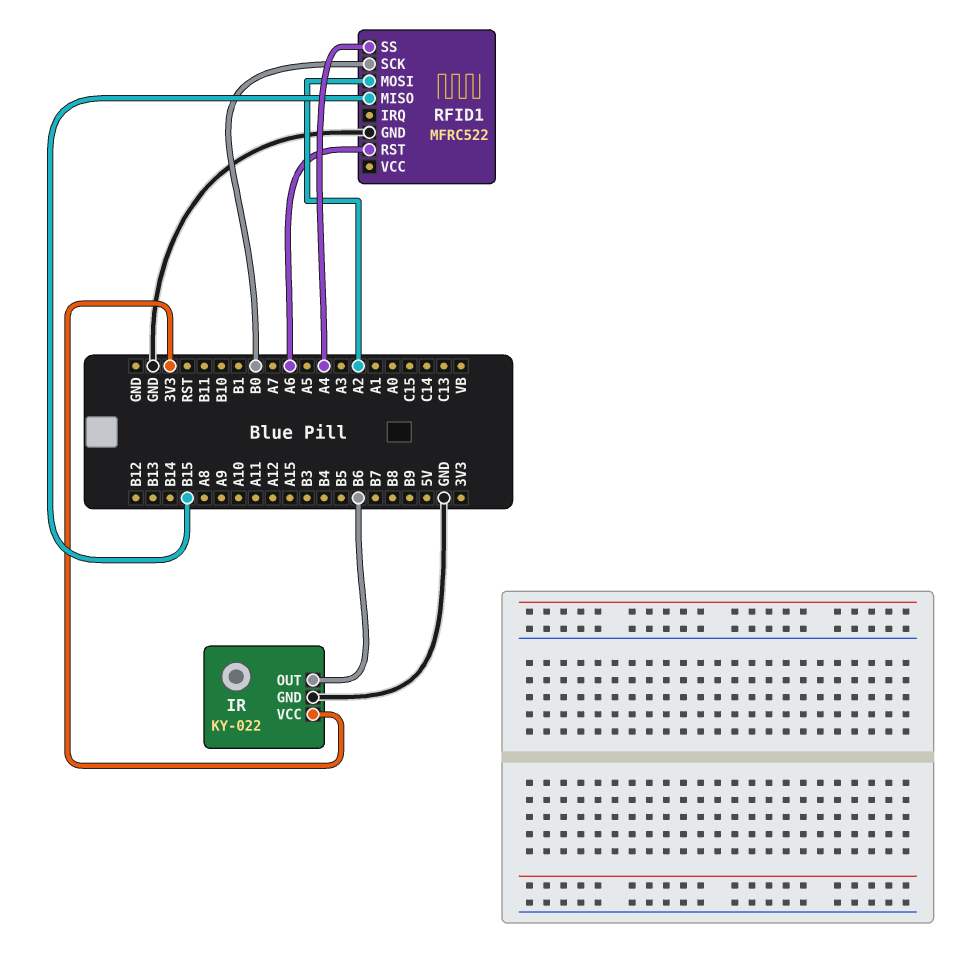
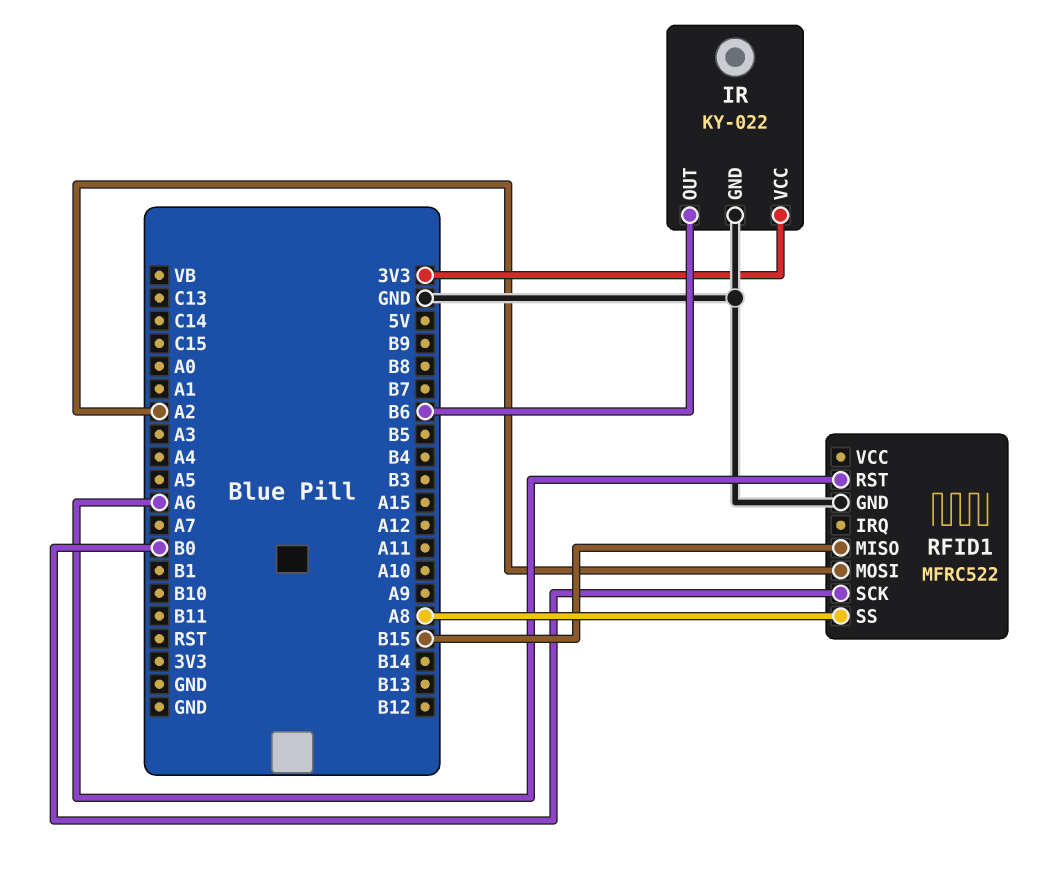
RFID1 pin SS: A4 -> A8

